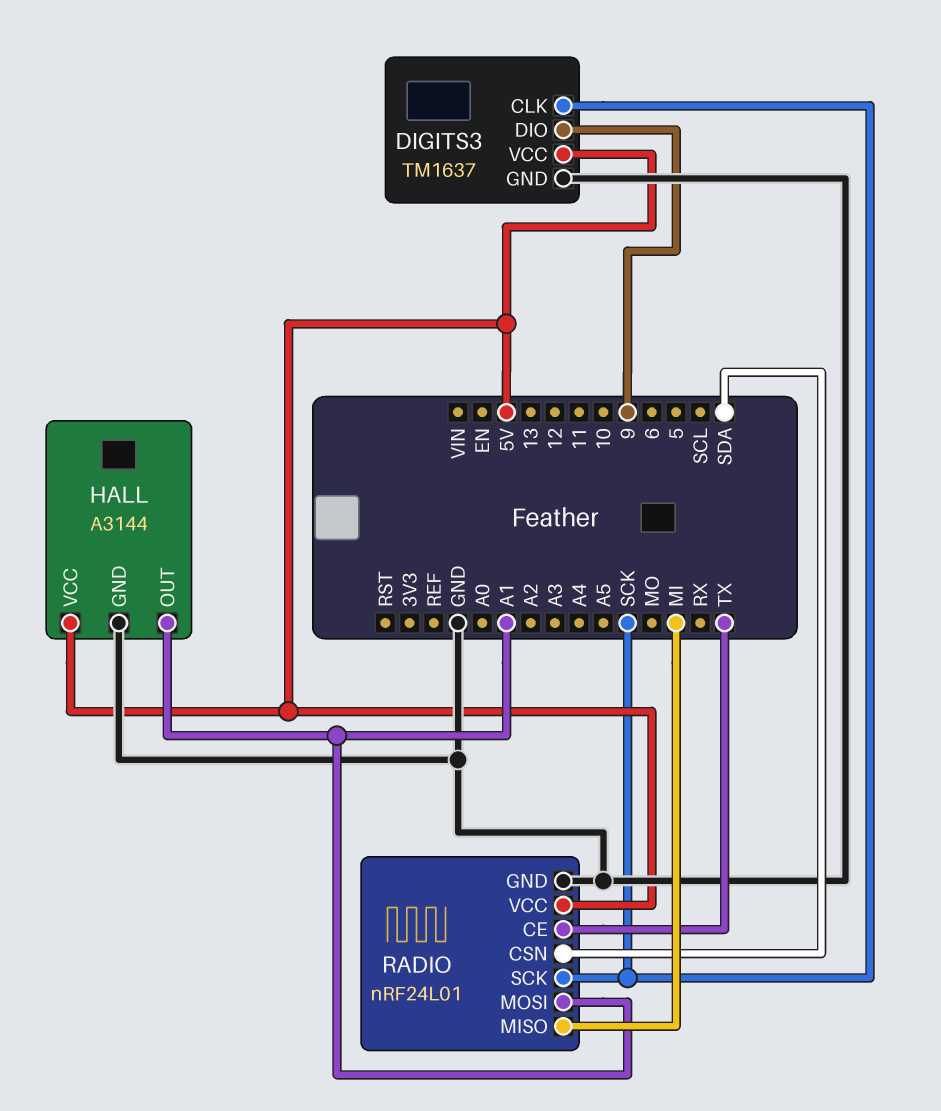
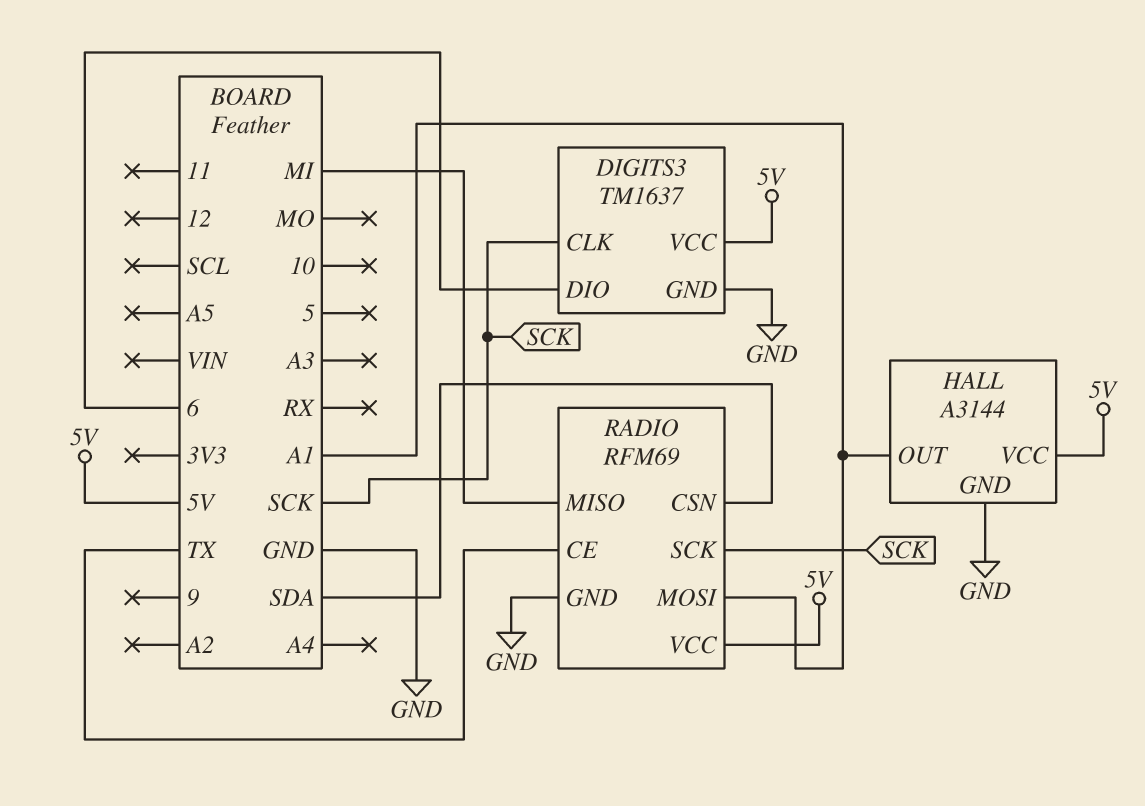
DIGITS3 pin DIO: 9 -> 6
RADIO: nRF24L01 -> RFM69

